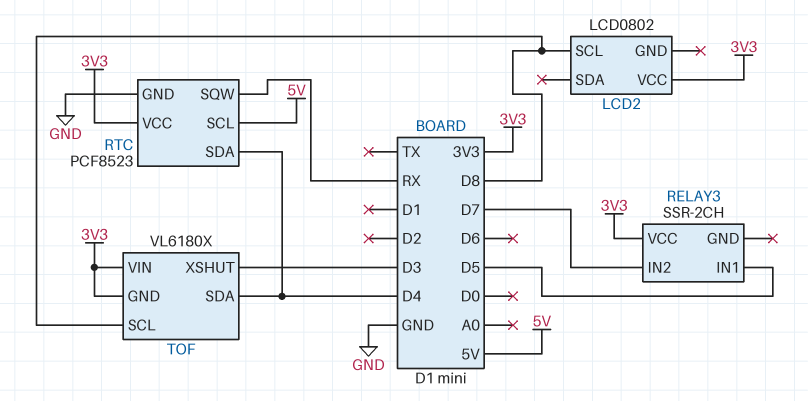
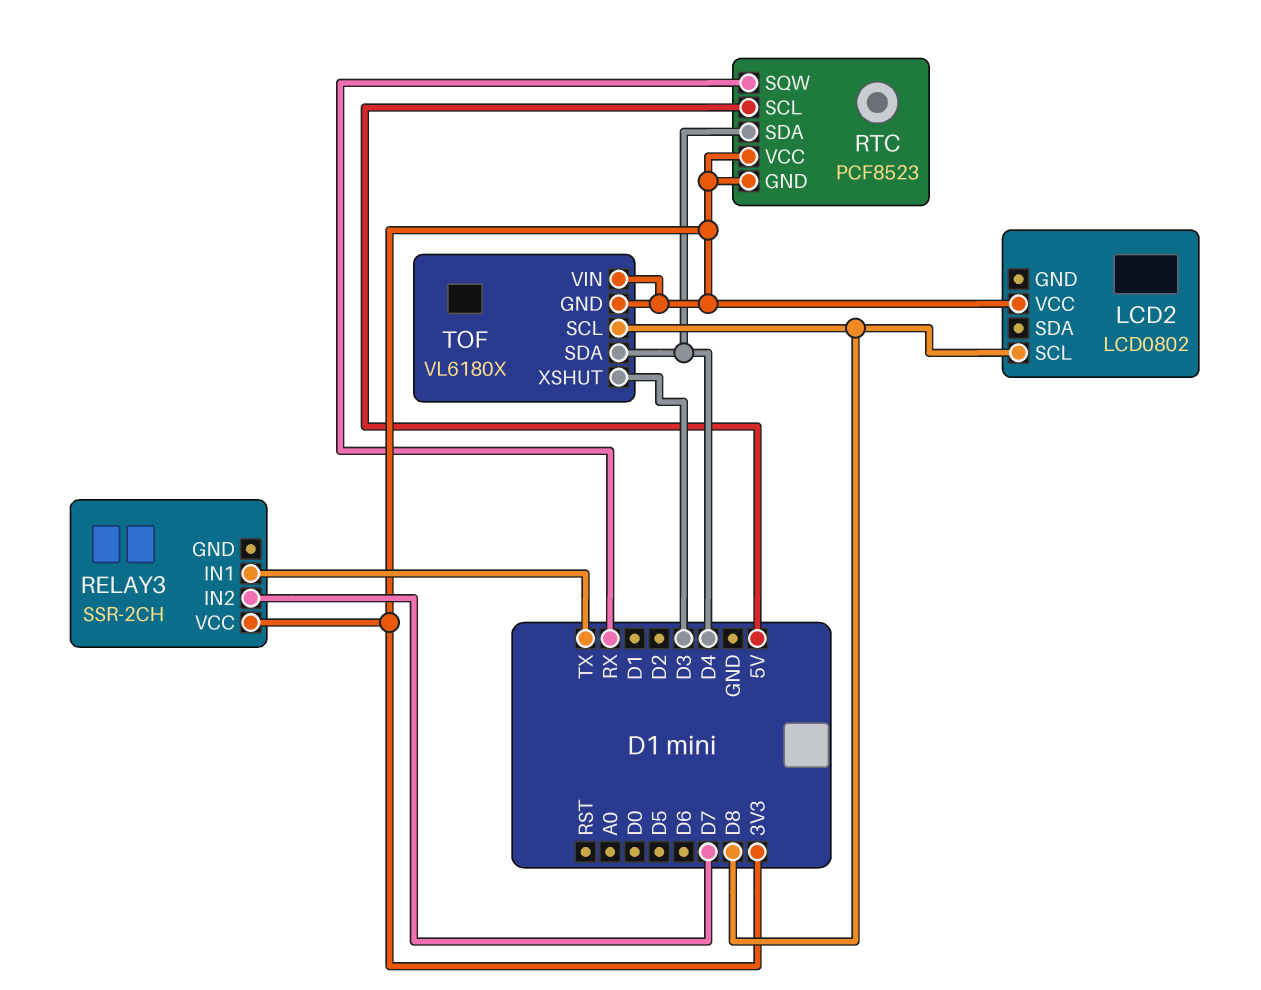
RELAY3 pin IN1: D5 -> TX
RTC pin GND: GND -> 3V3

